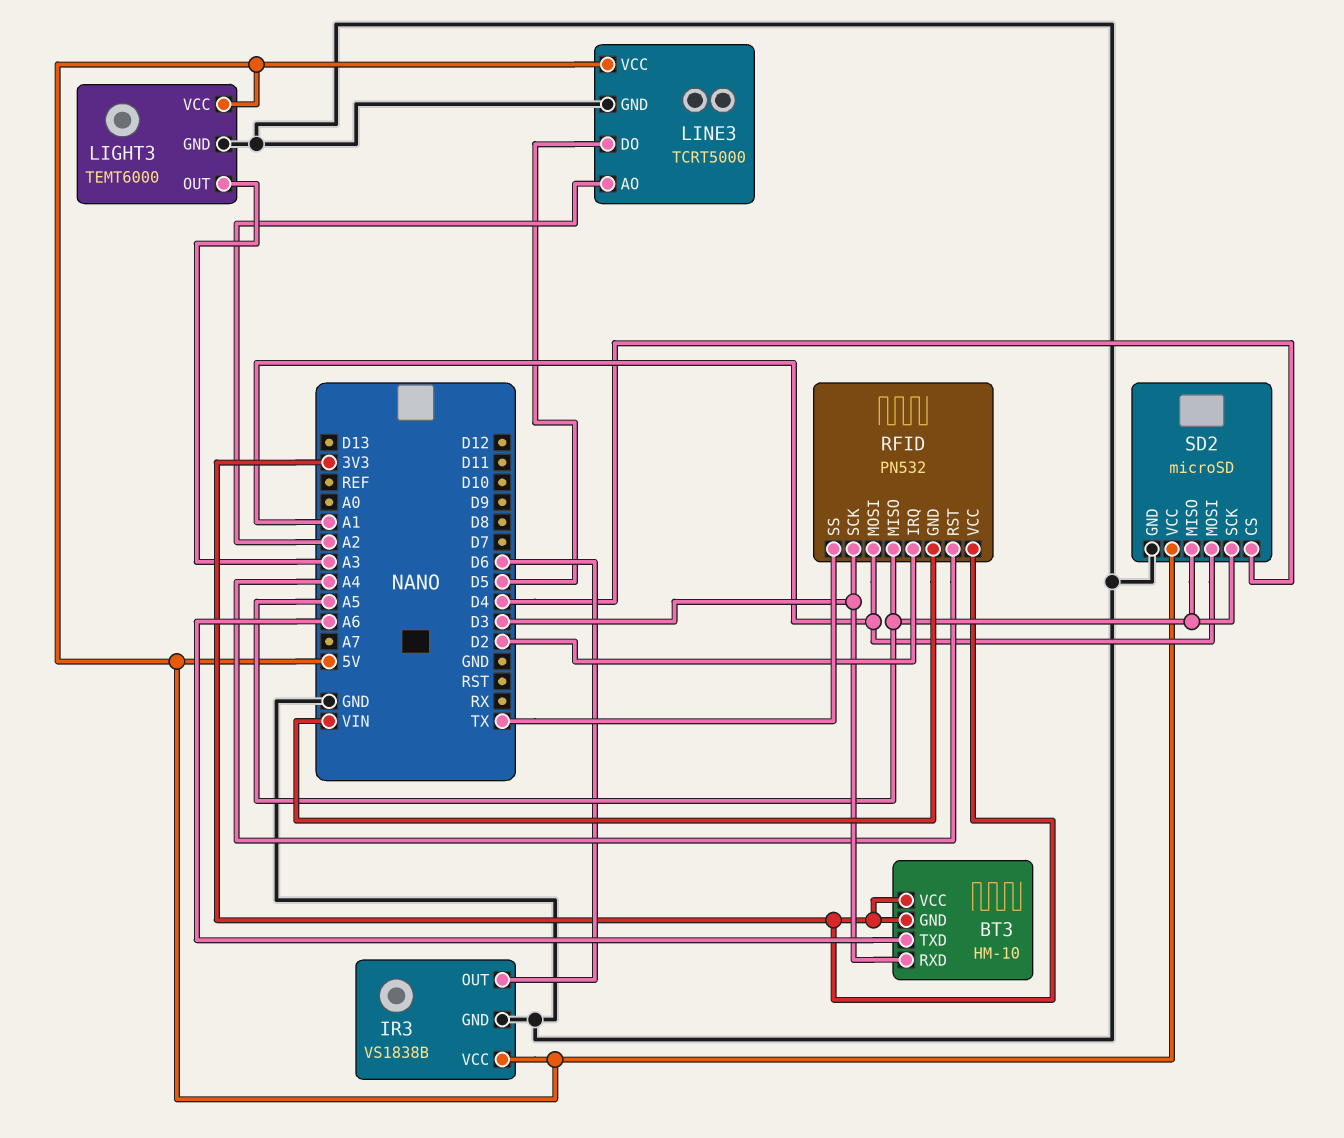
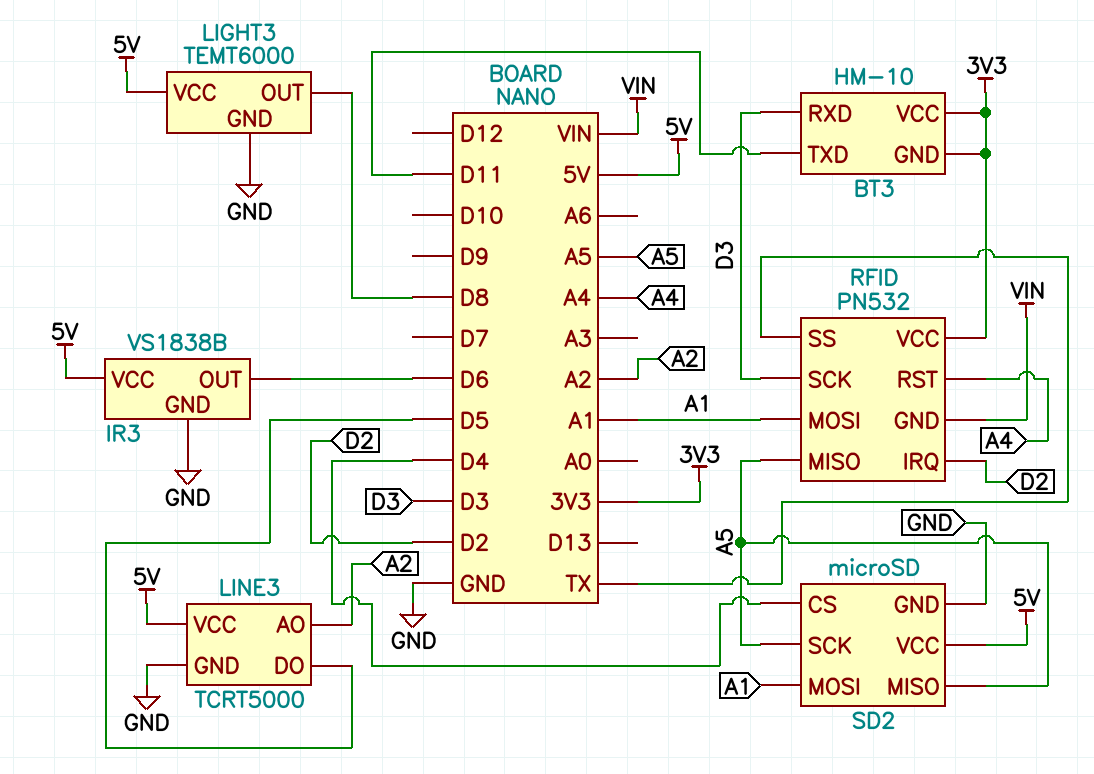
BT3 pin TXD: A6 -> D11
LIGHT3 pin OUT: A3 -> D8

